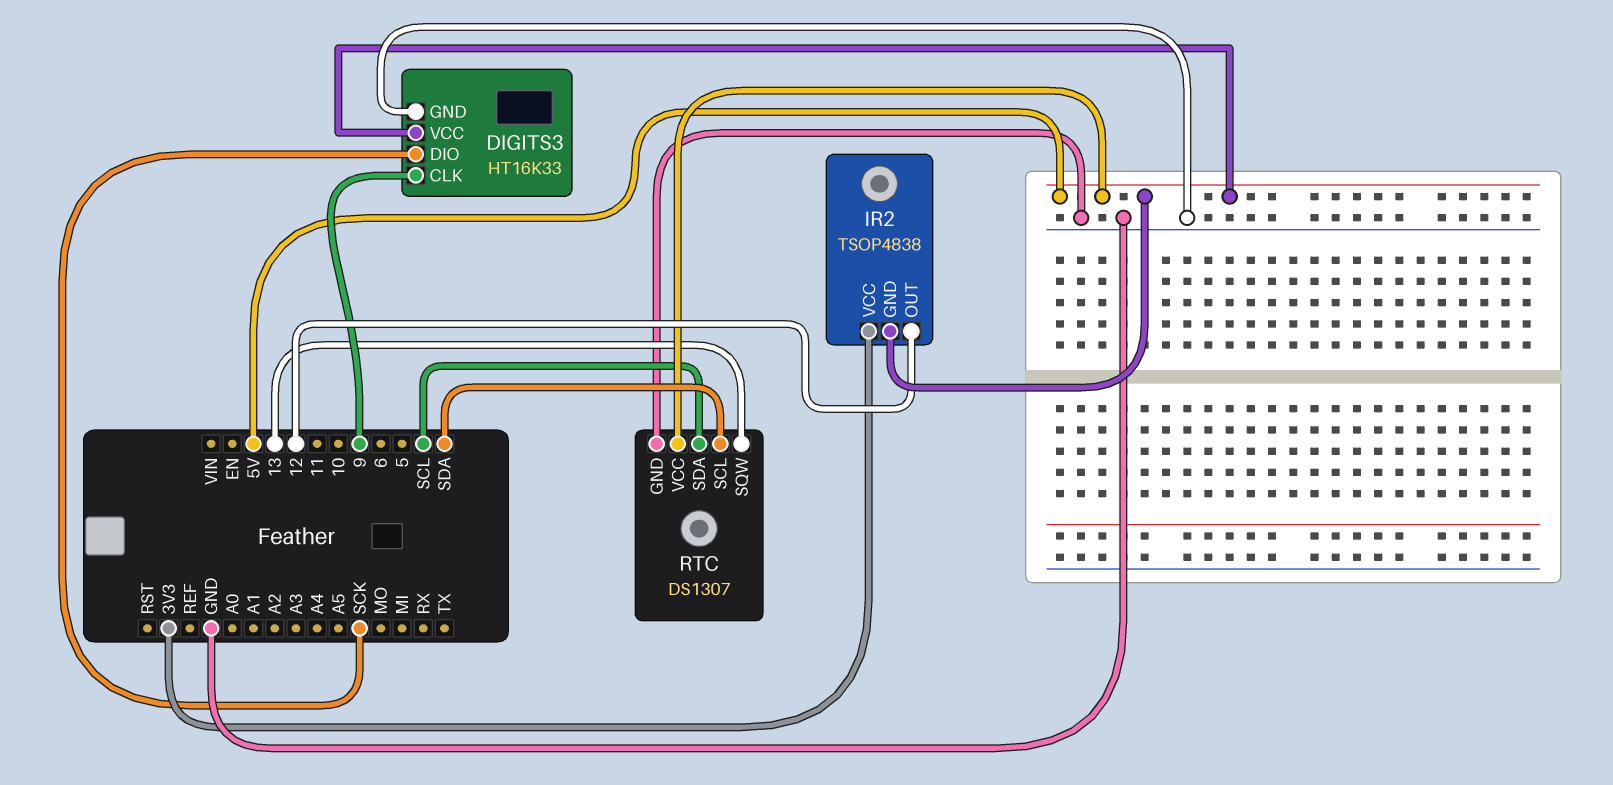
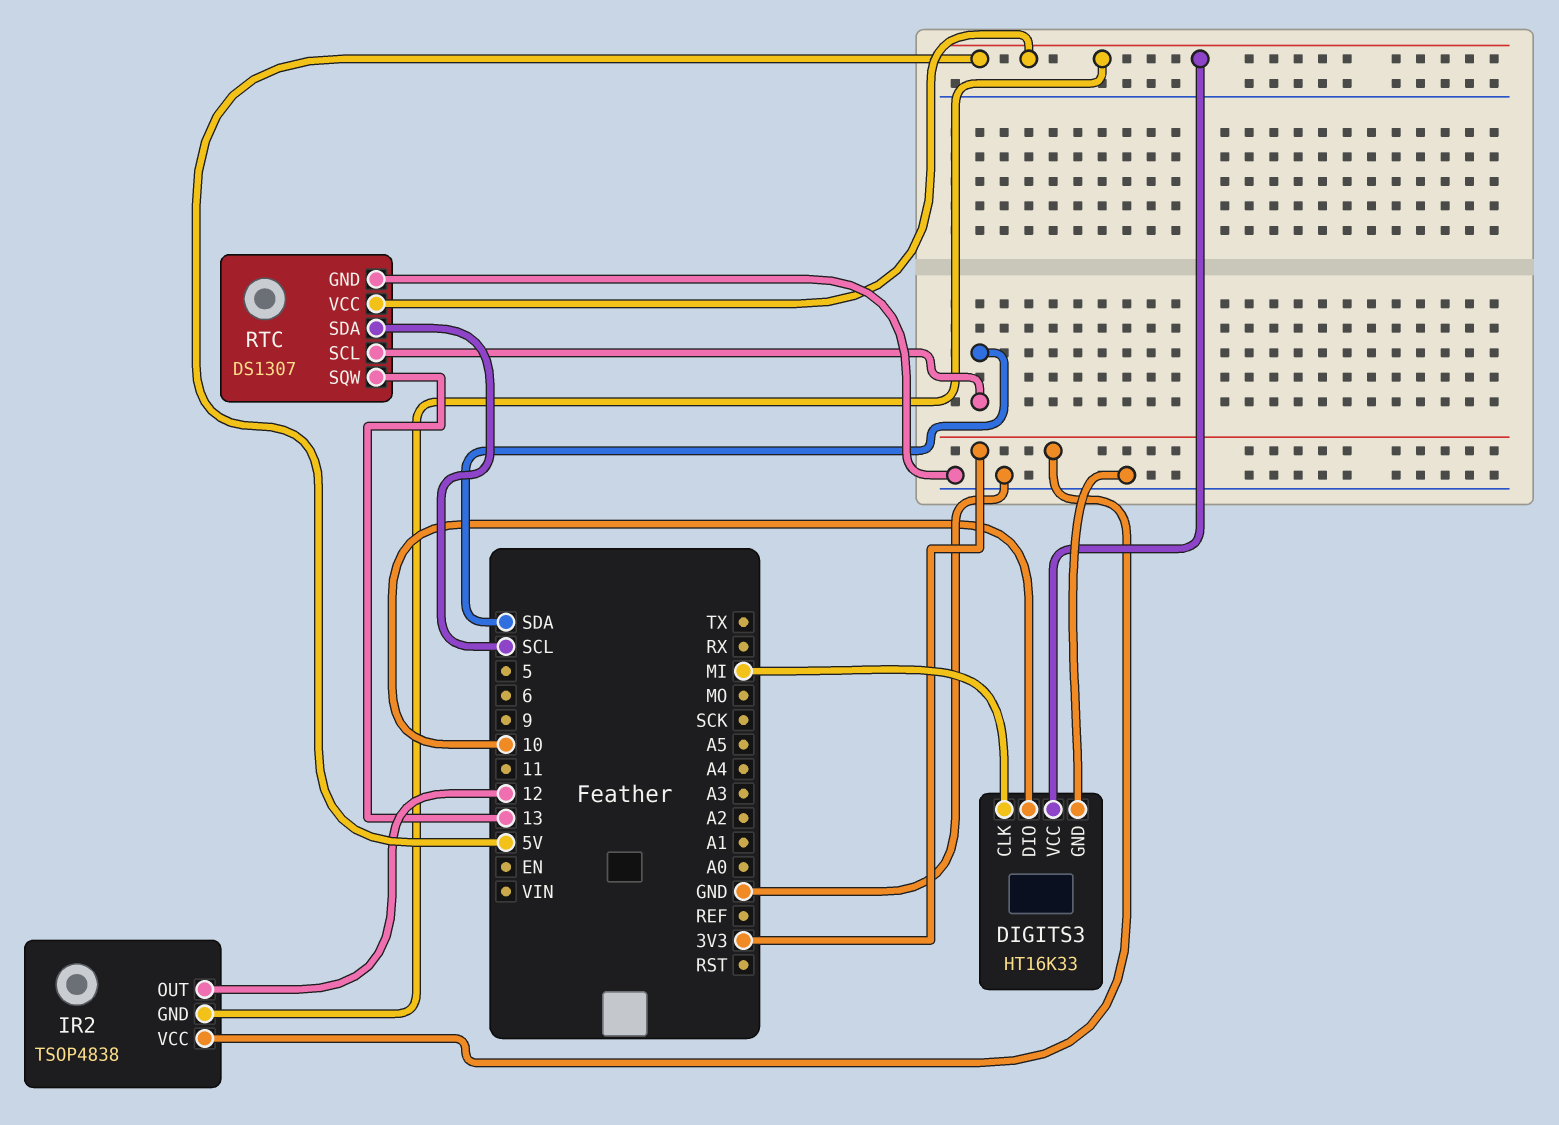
DIGITS3 pin CLK: 9 -> MI
DIGITS3 pin DIO: SCK -> 10

